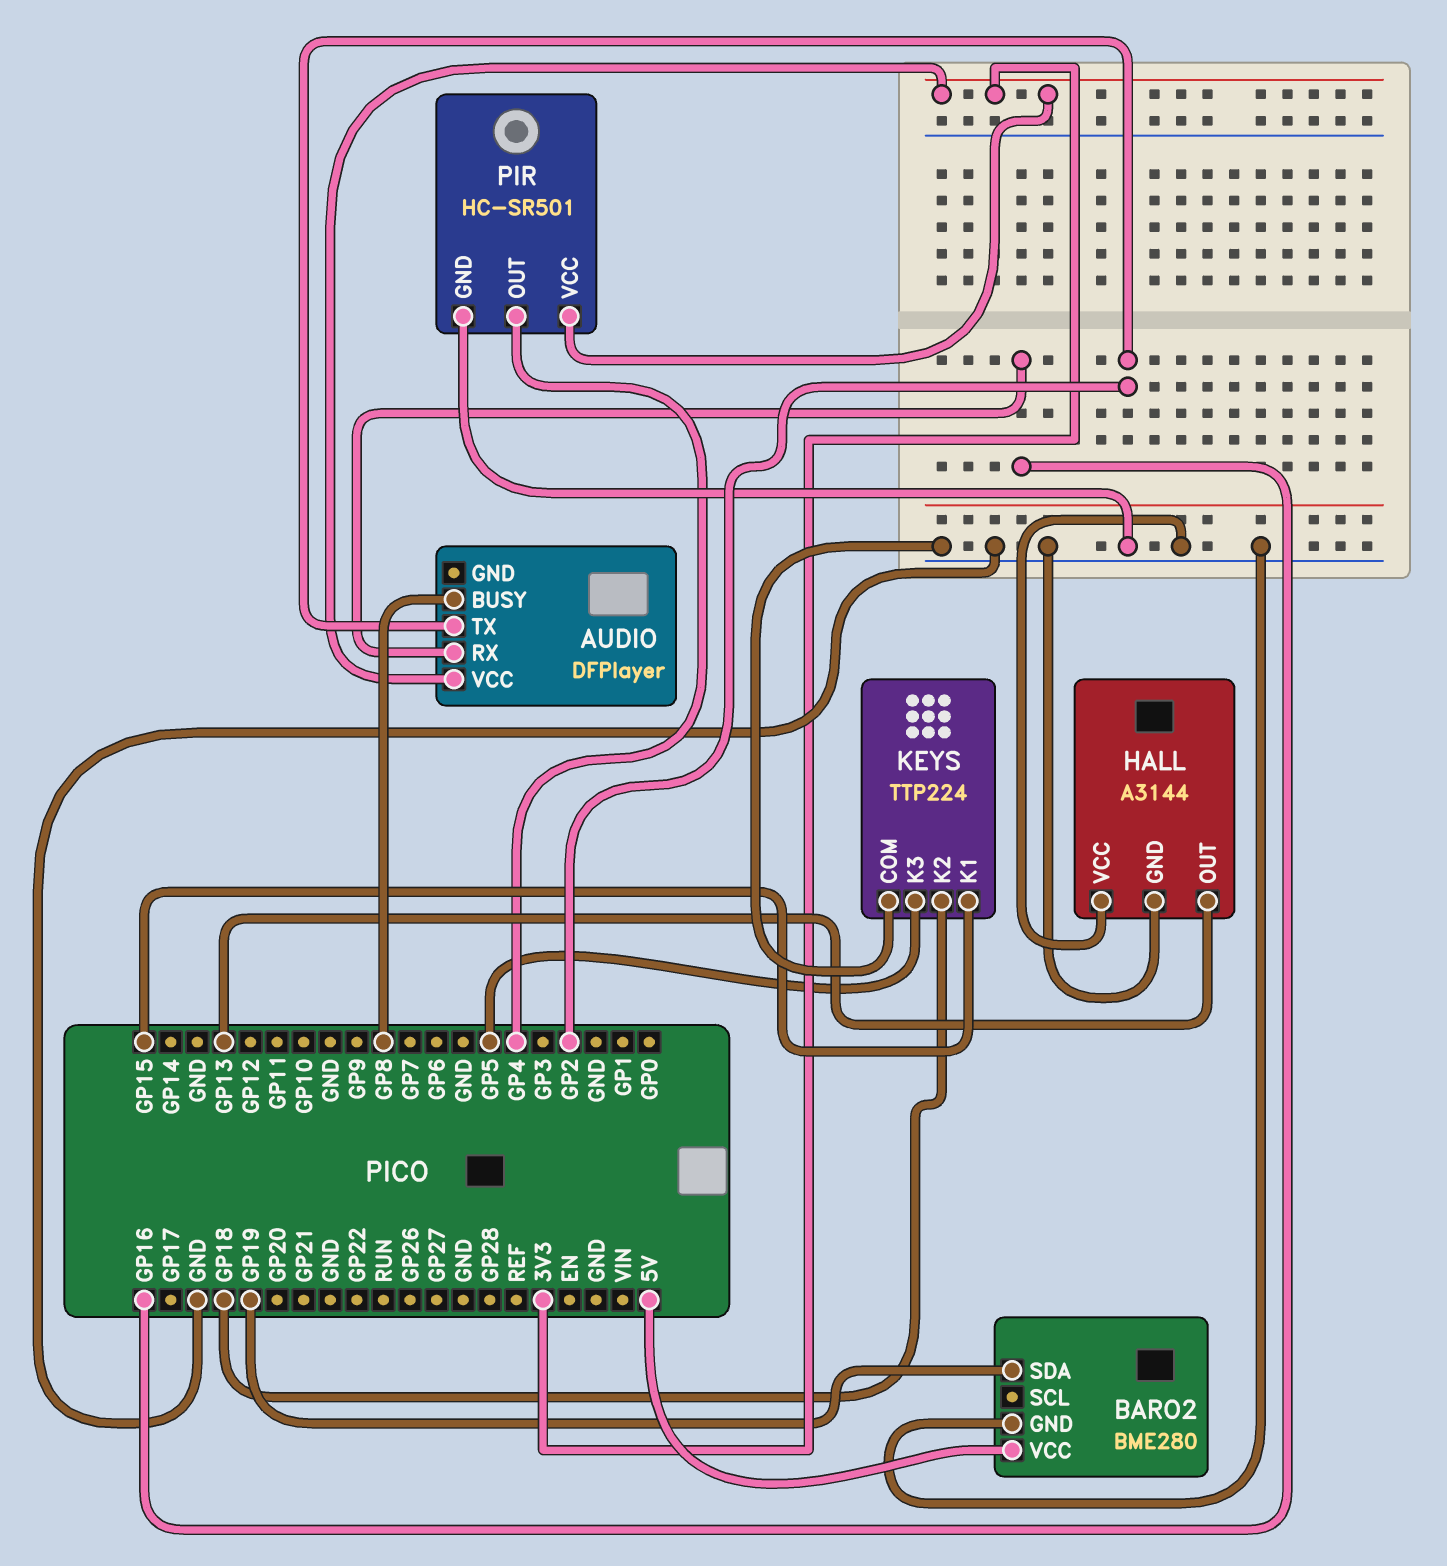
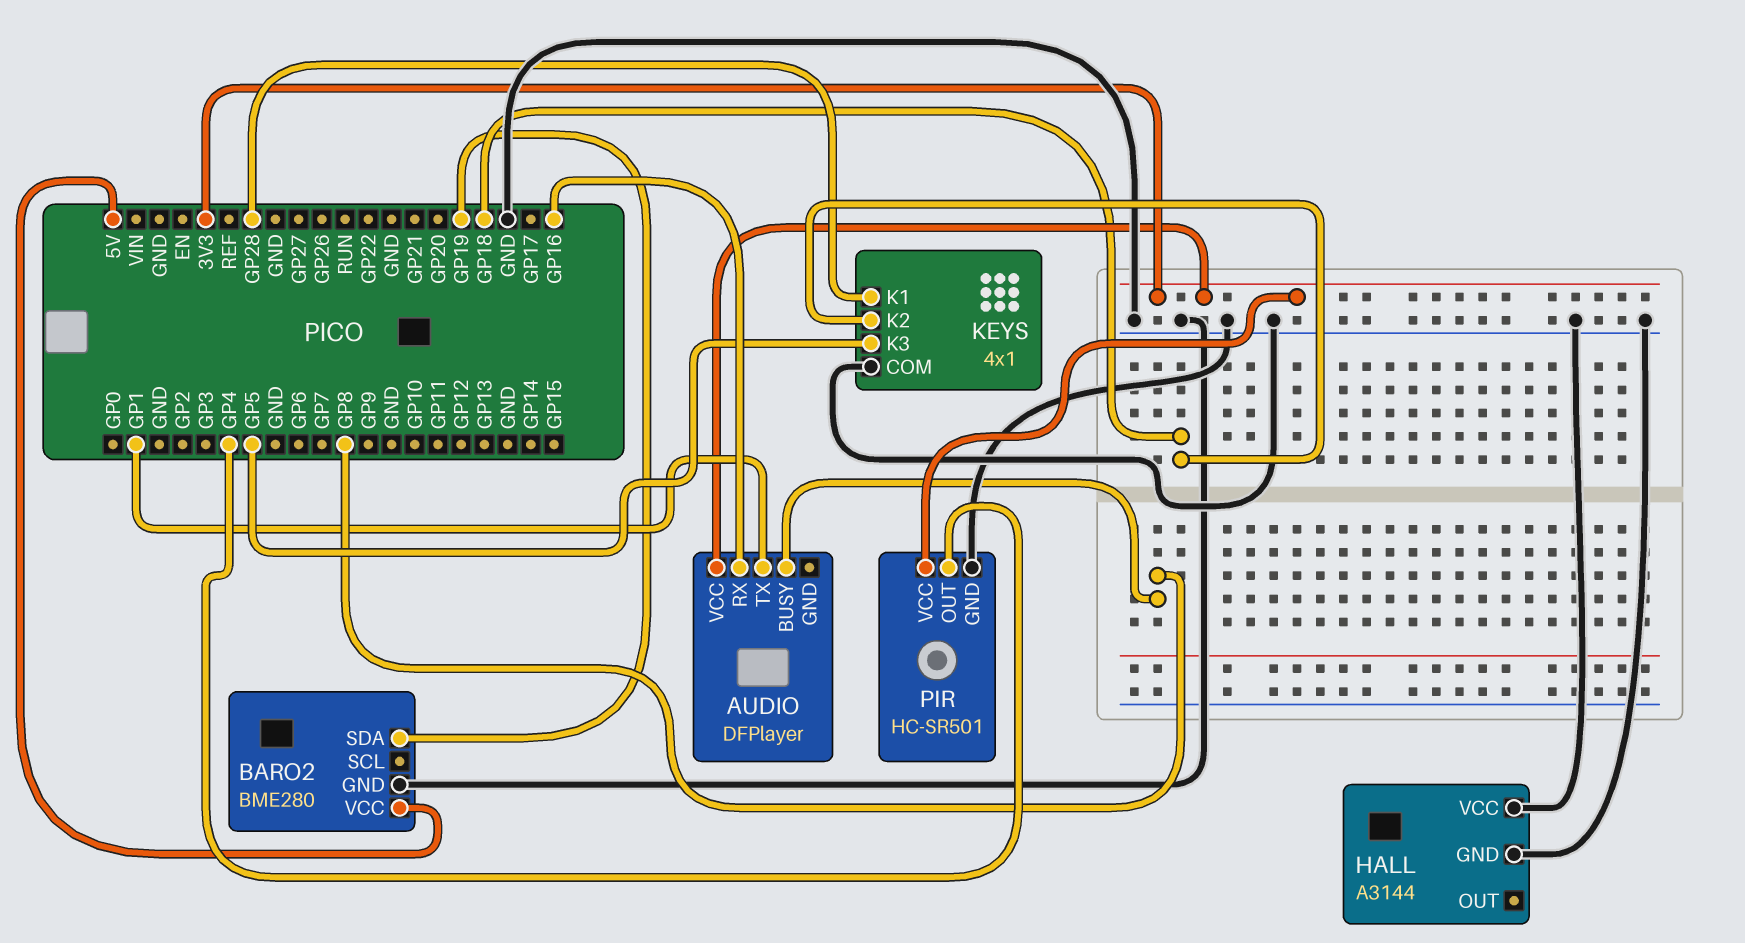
AUDIO pin TX: GP2 -> GP1
HALL pin OUT: GP13 -> none
KEYS: TTP224 -> 4x1
KEYS pin K1: GP15 -> GP28

